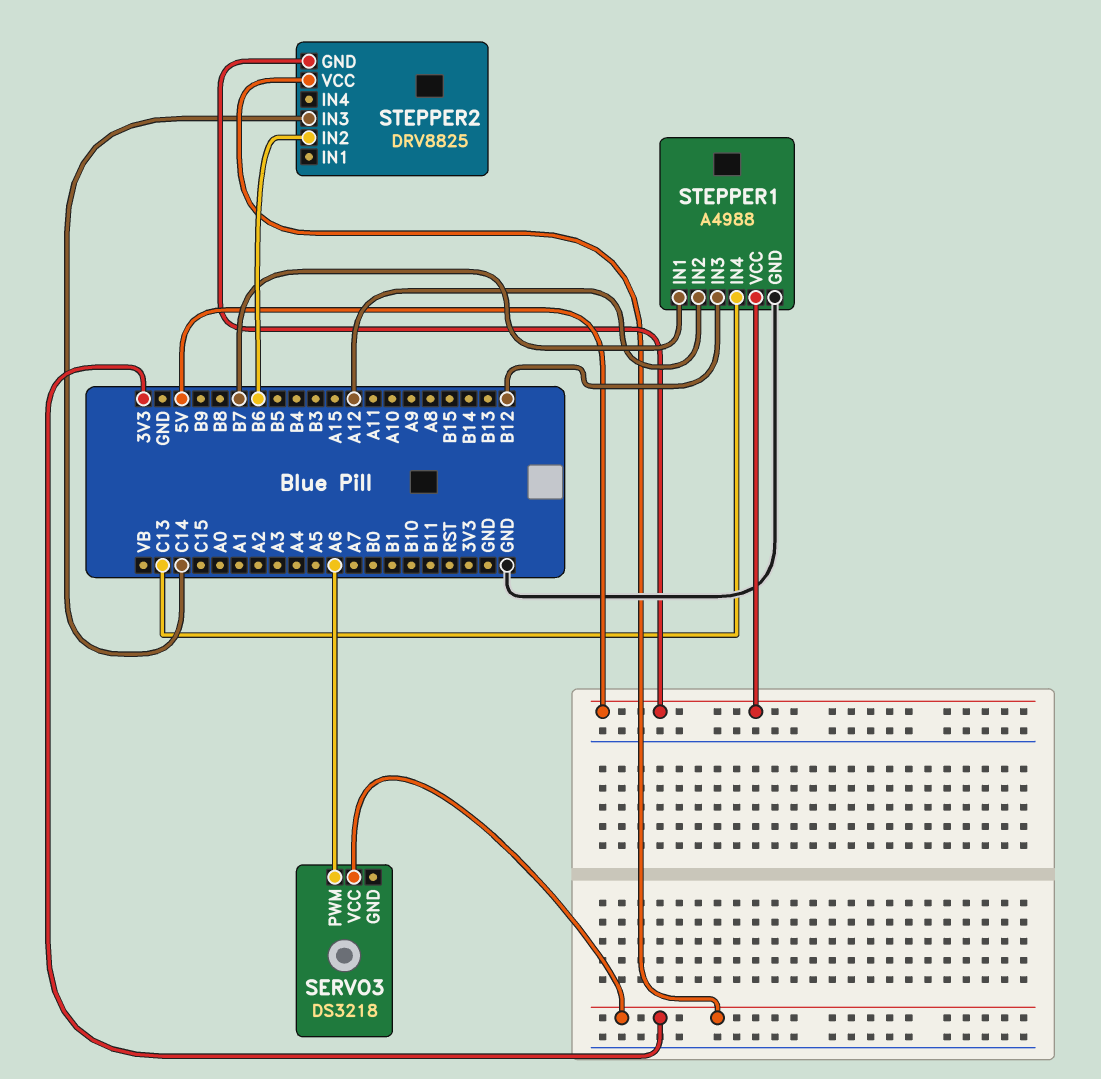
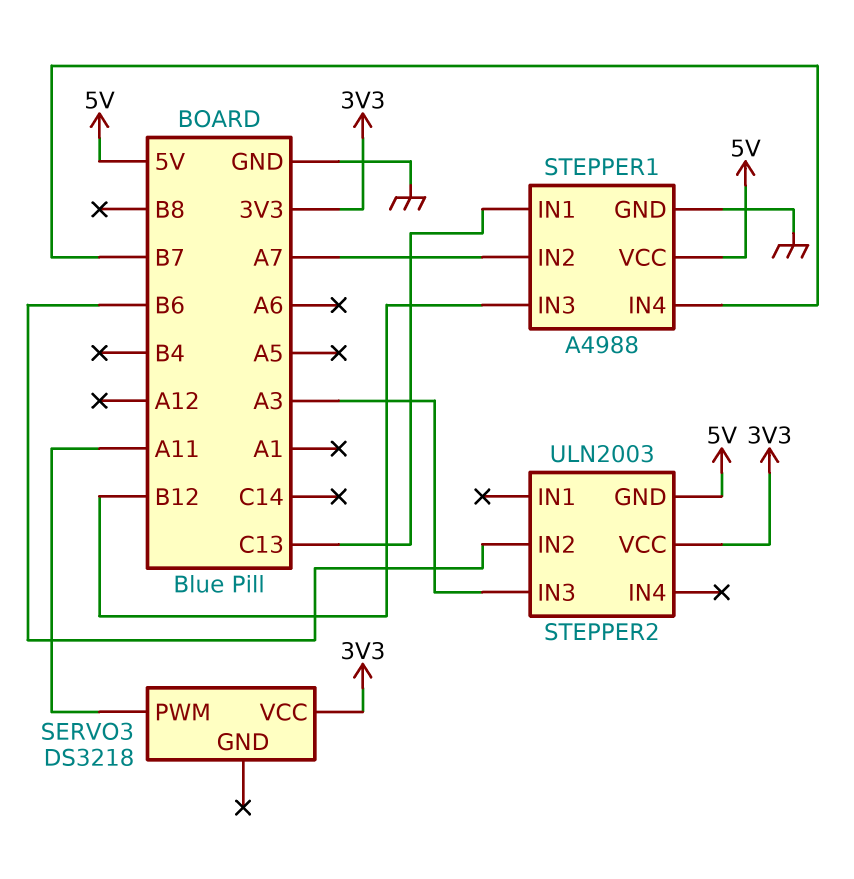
SERVO3 pin PWM: A6 -> A11
STEPPER1 pin IN1: B7 -> C13
STEPPER1 pin IN2: A12 -> A7
STEPPER1 pin IN4: C13 -> B7
STEPPER2: DRV8825 -> ULN2003
STEPPER2 pin IN3: C14 -> A3

